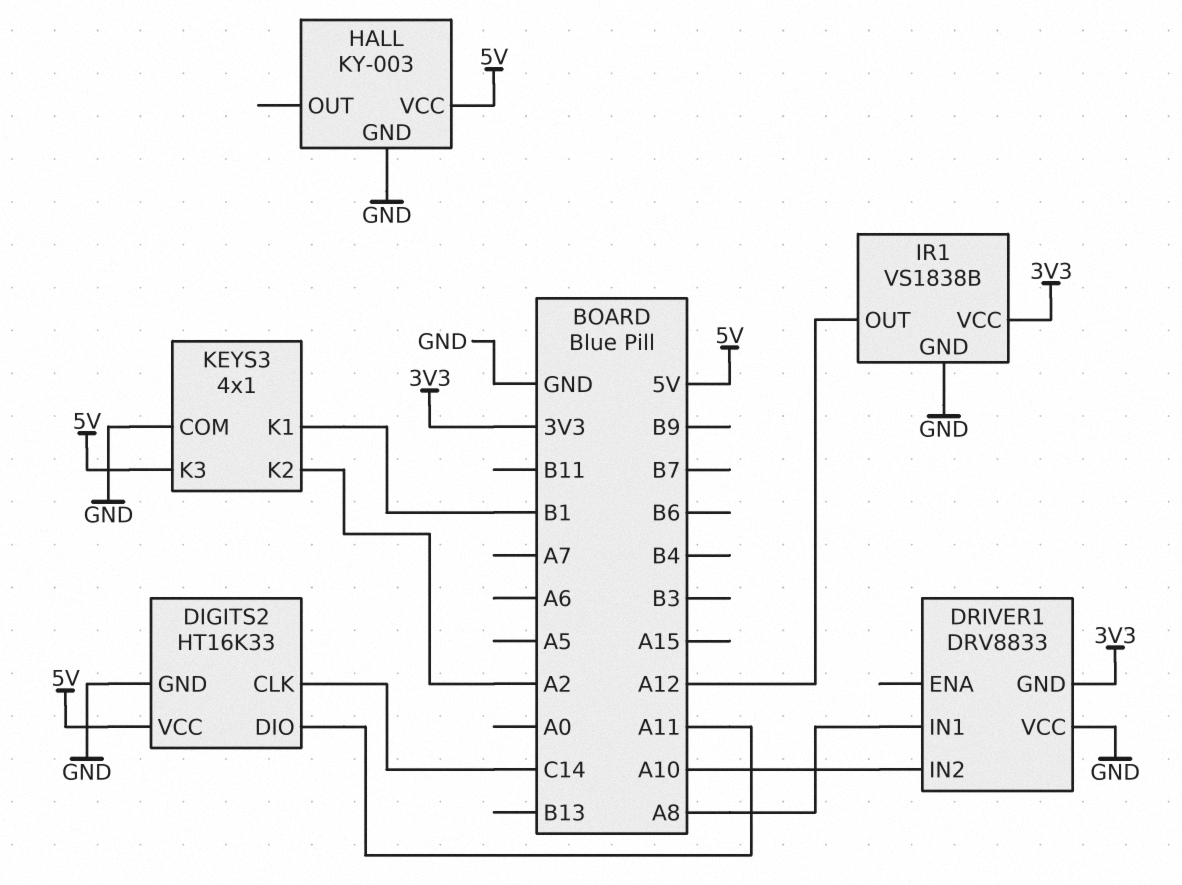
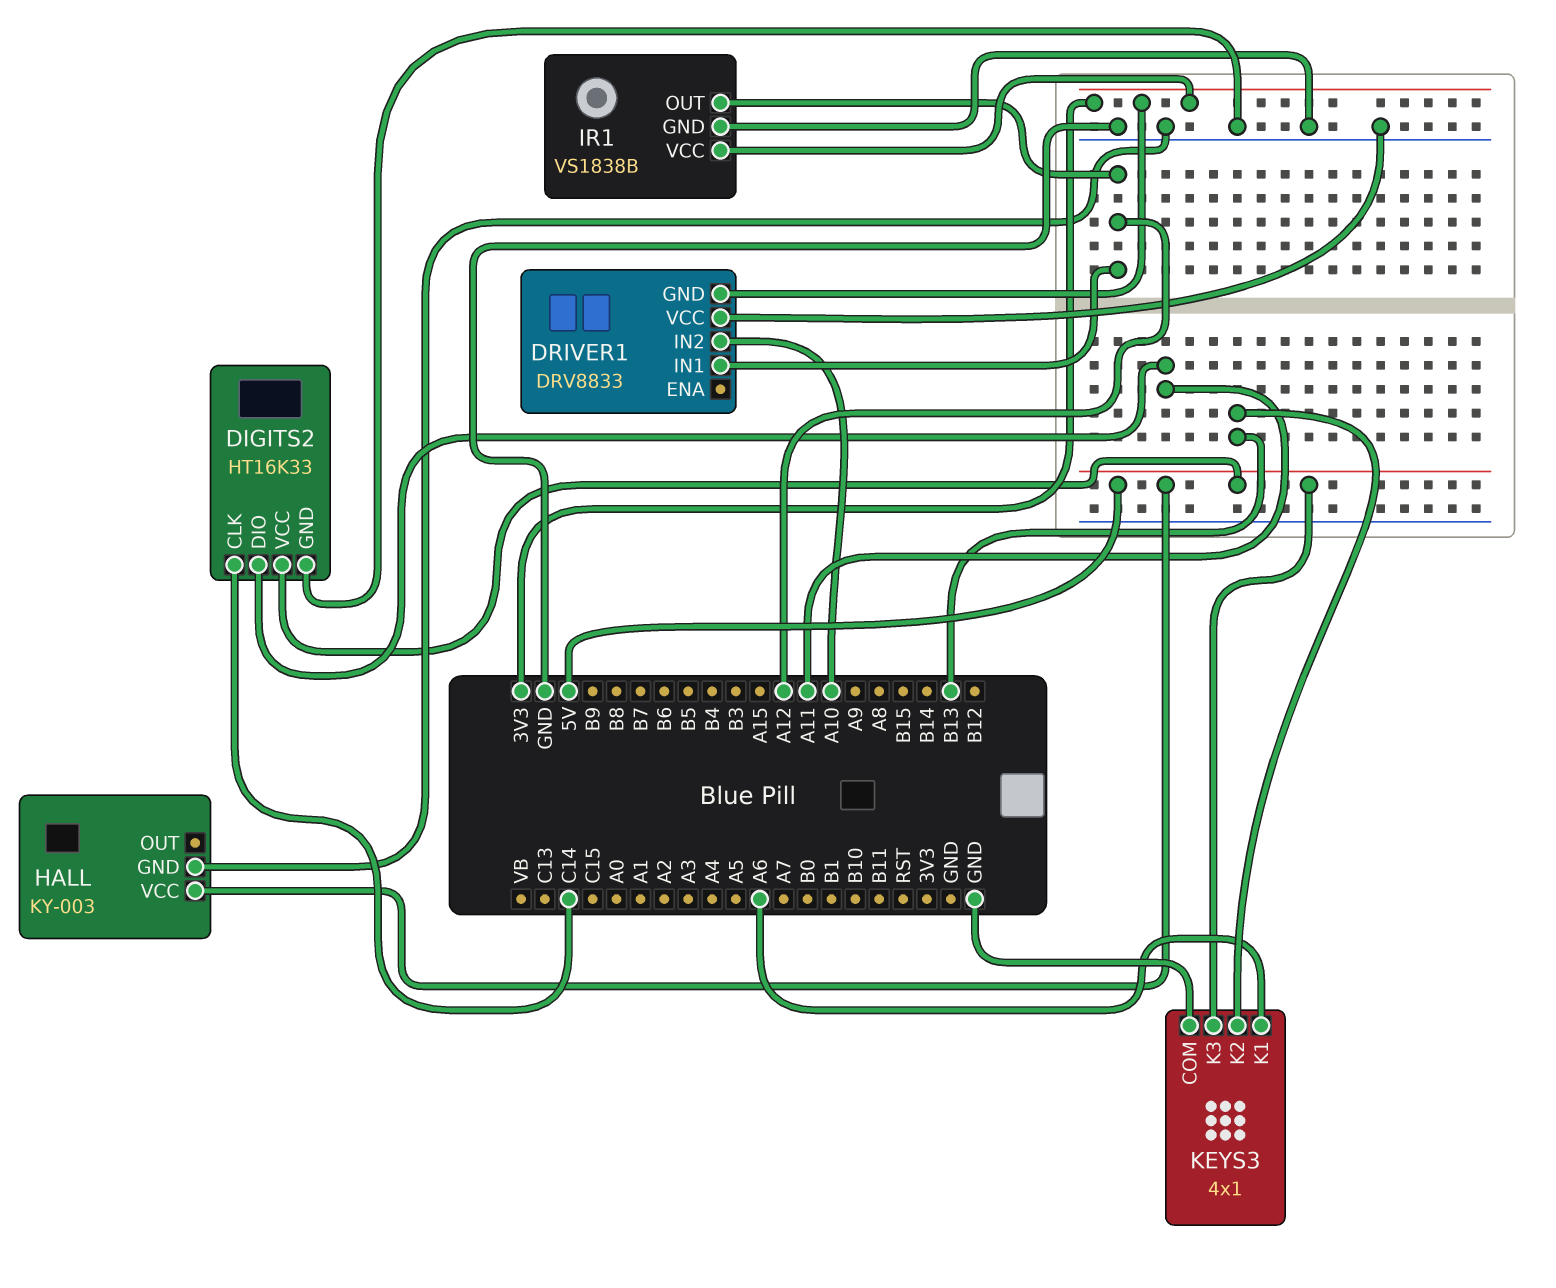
DRIVER1 pin IN1: A8 -> A12
KEYS3 pin K1: B1 -> A6
KEYS3 pin K2: A2 -> B13

